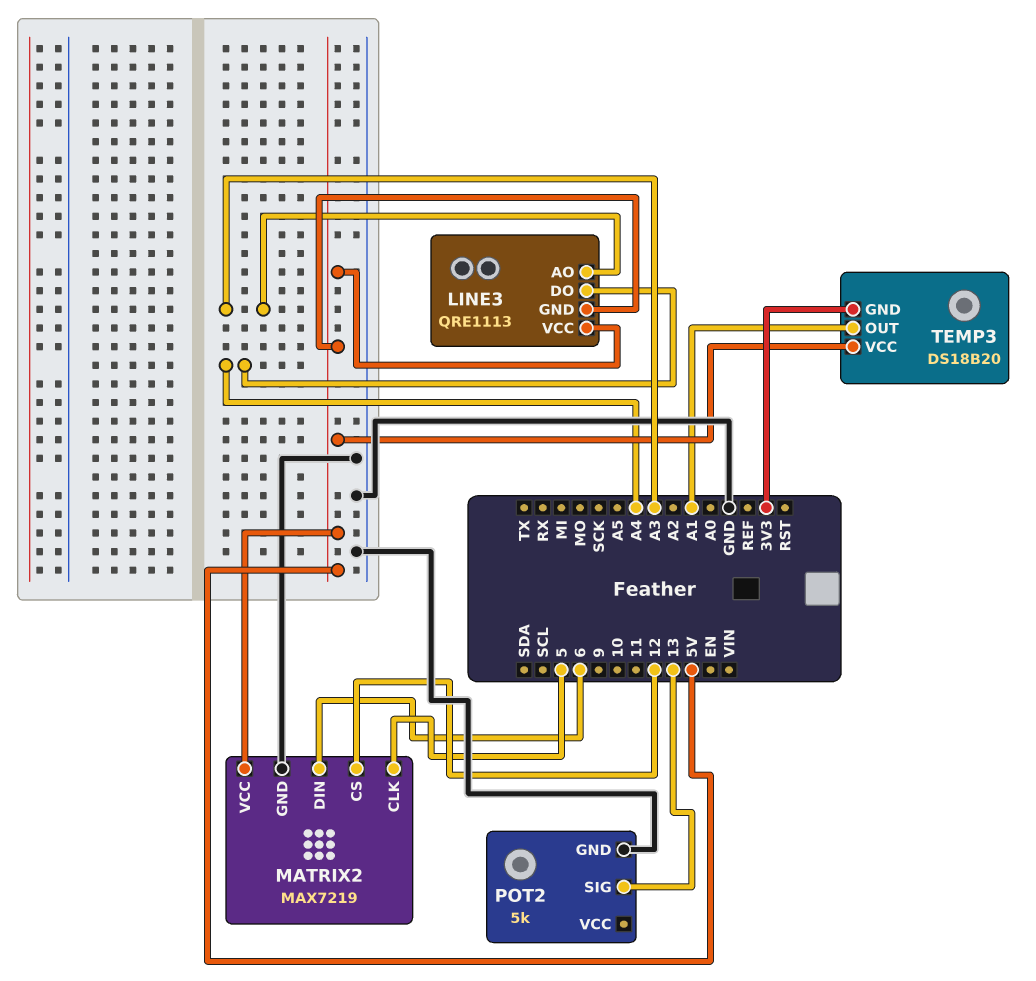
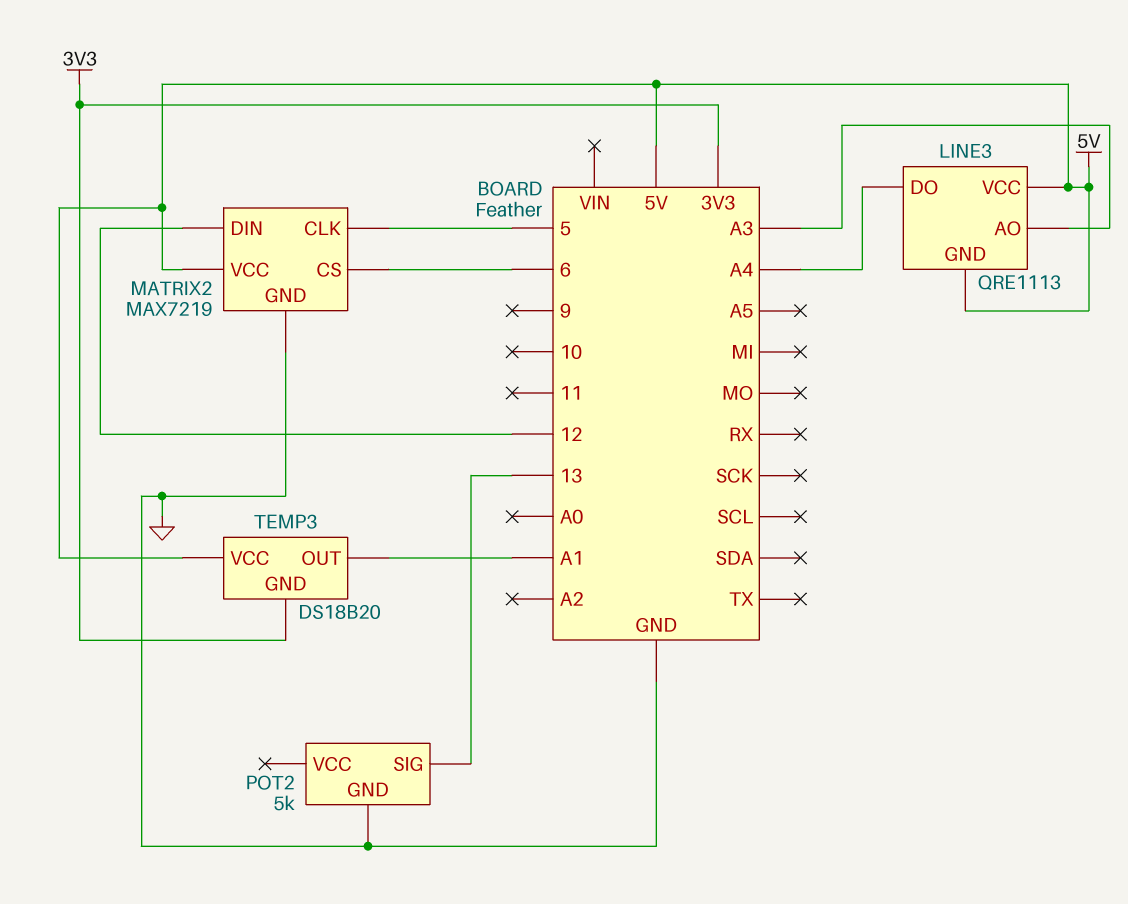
MATRIX2 pin CS: 12 -> 6
MATRIX2 pin DIN: 6 -> 12

